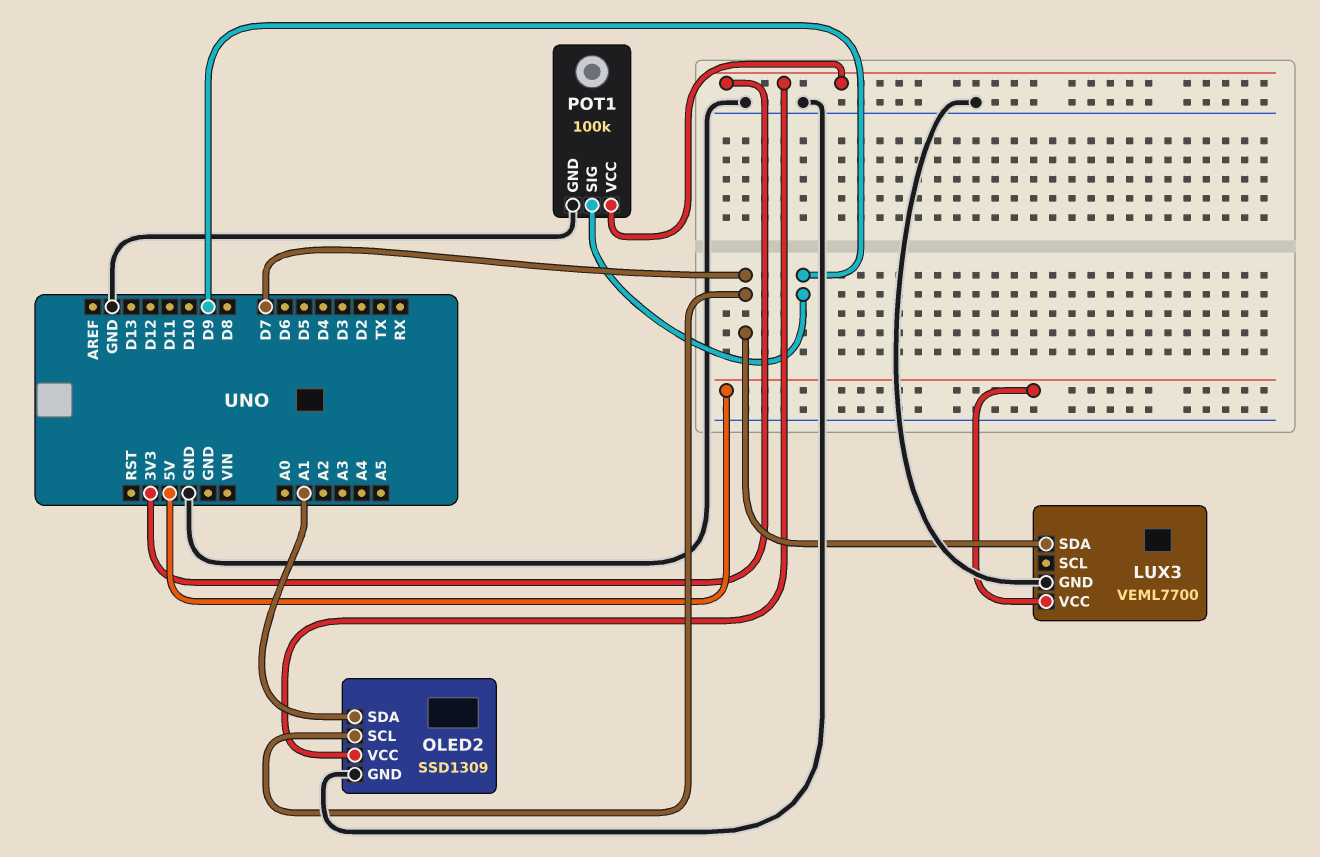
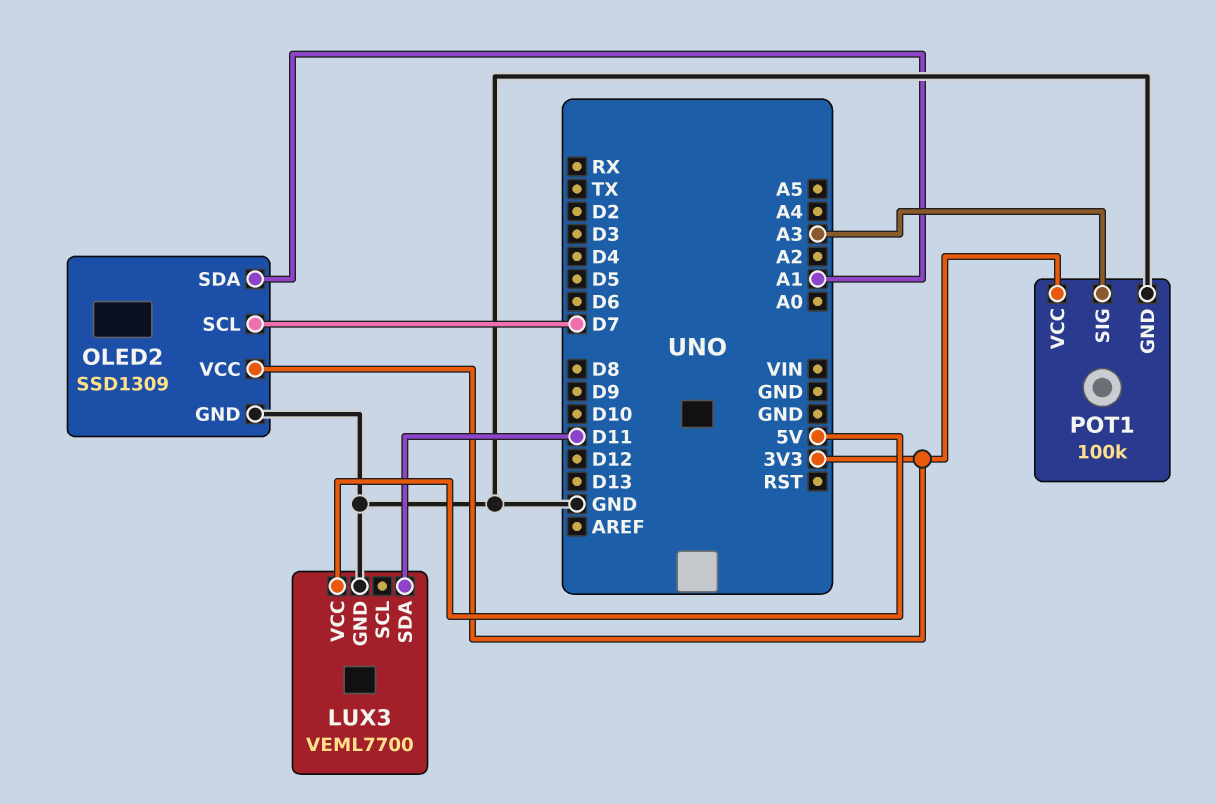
LUX3 pin SDA: D7 -> D11
POT1 pin SIG: D9 -> A3

